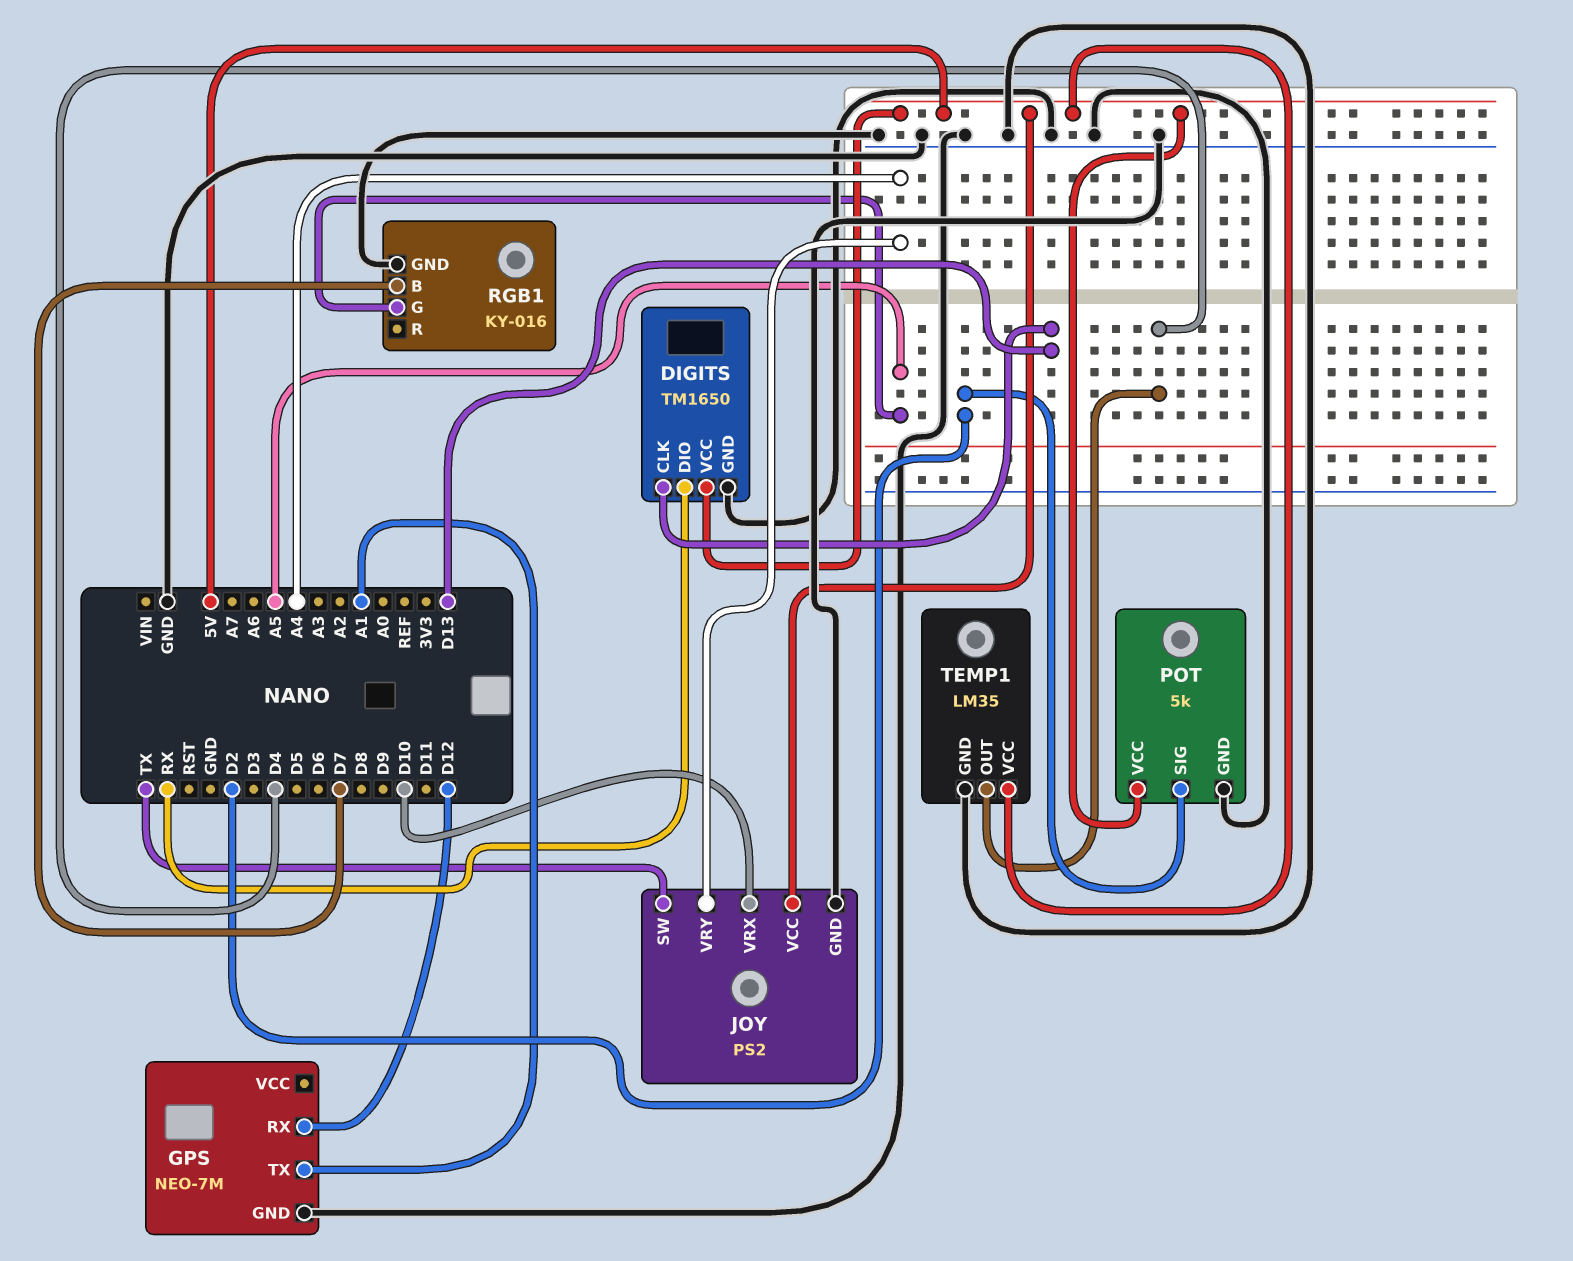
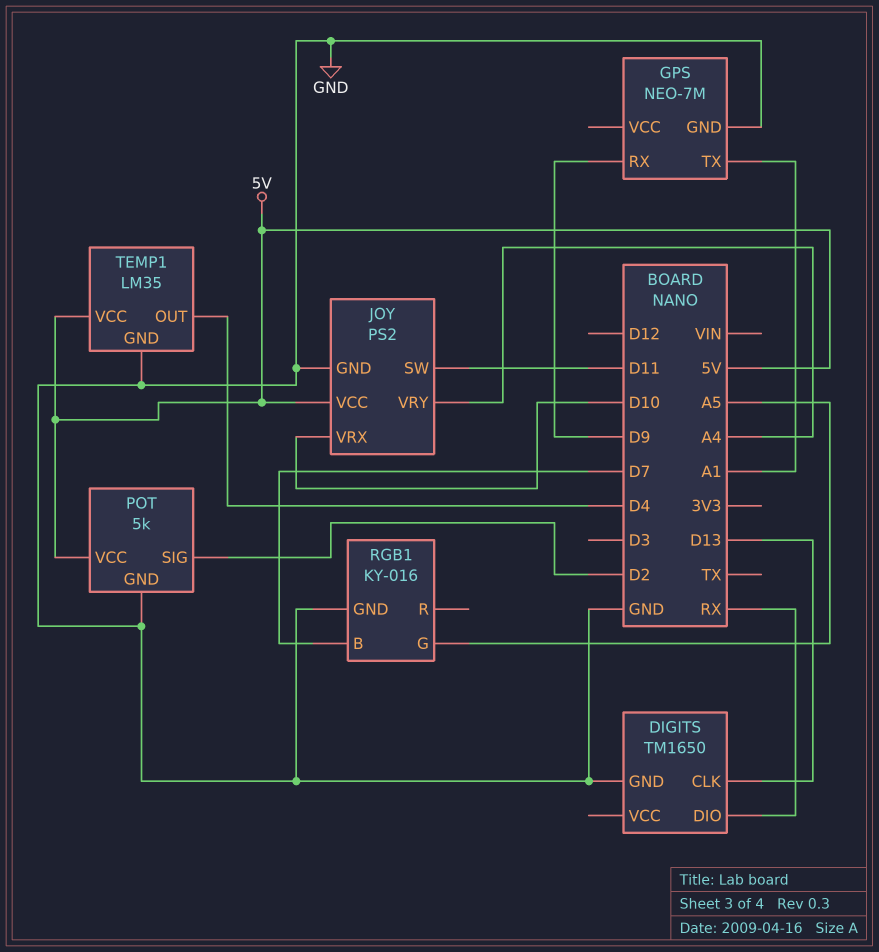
DIGITS pin VCC: 5V -> none
GPS pin RX: D12 -> D9
JOY pin SW: TX -> D11

